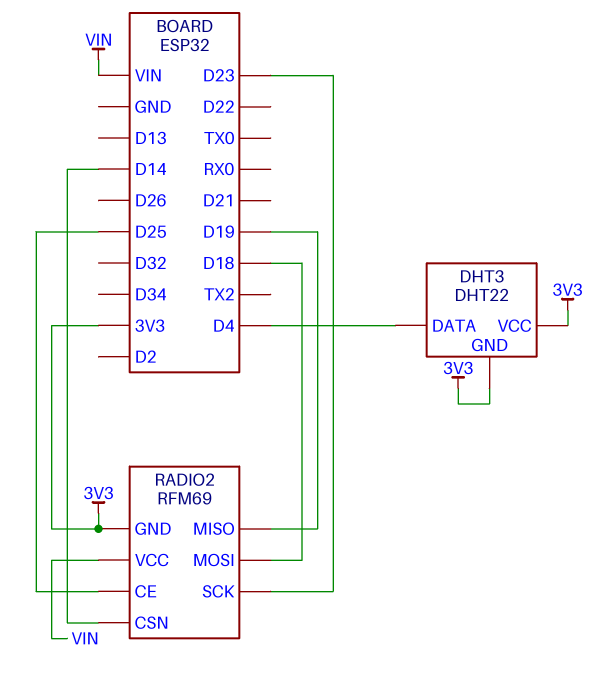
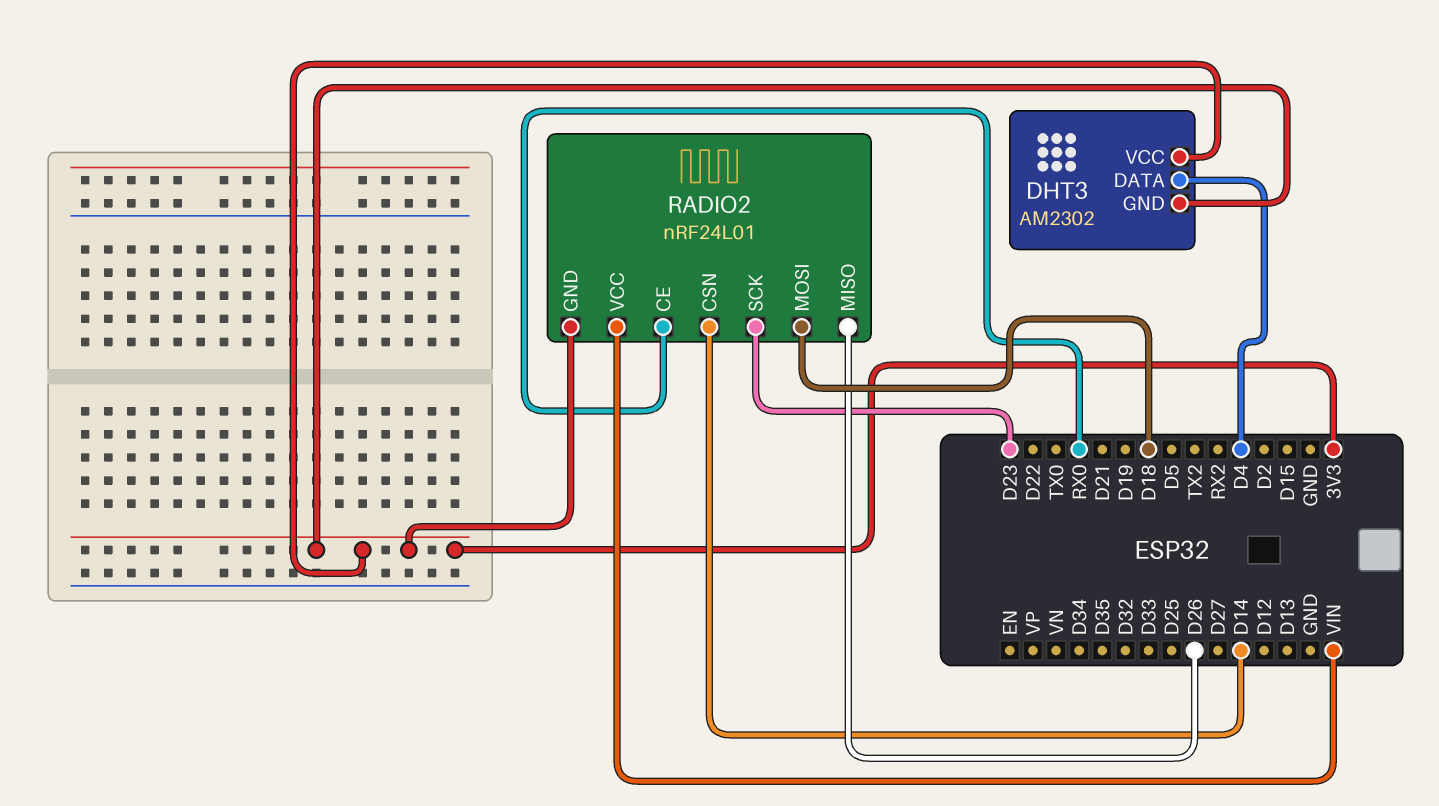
DHT3: DHT22 -> AM2302
RADIO2: RFM69 -> nRF24L01
RADIO2 pin CE: D25 -> RX0
RADIO2 pin MISO: D19 -> D26

